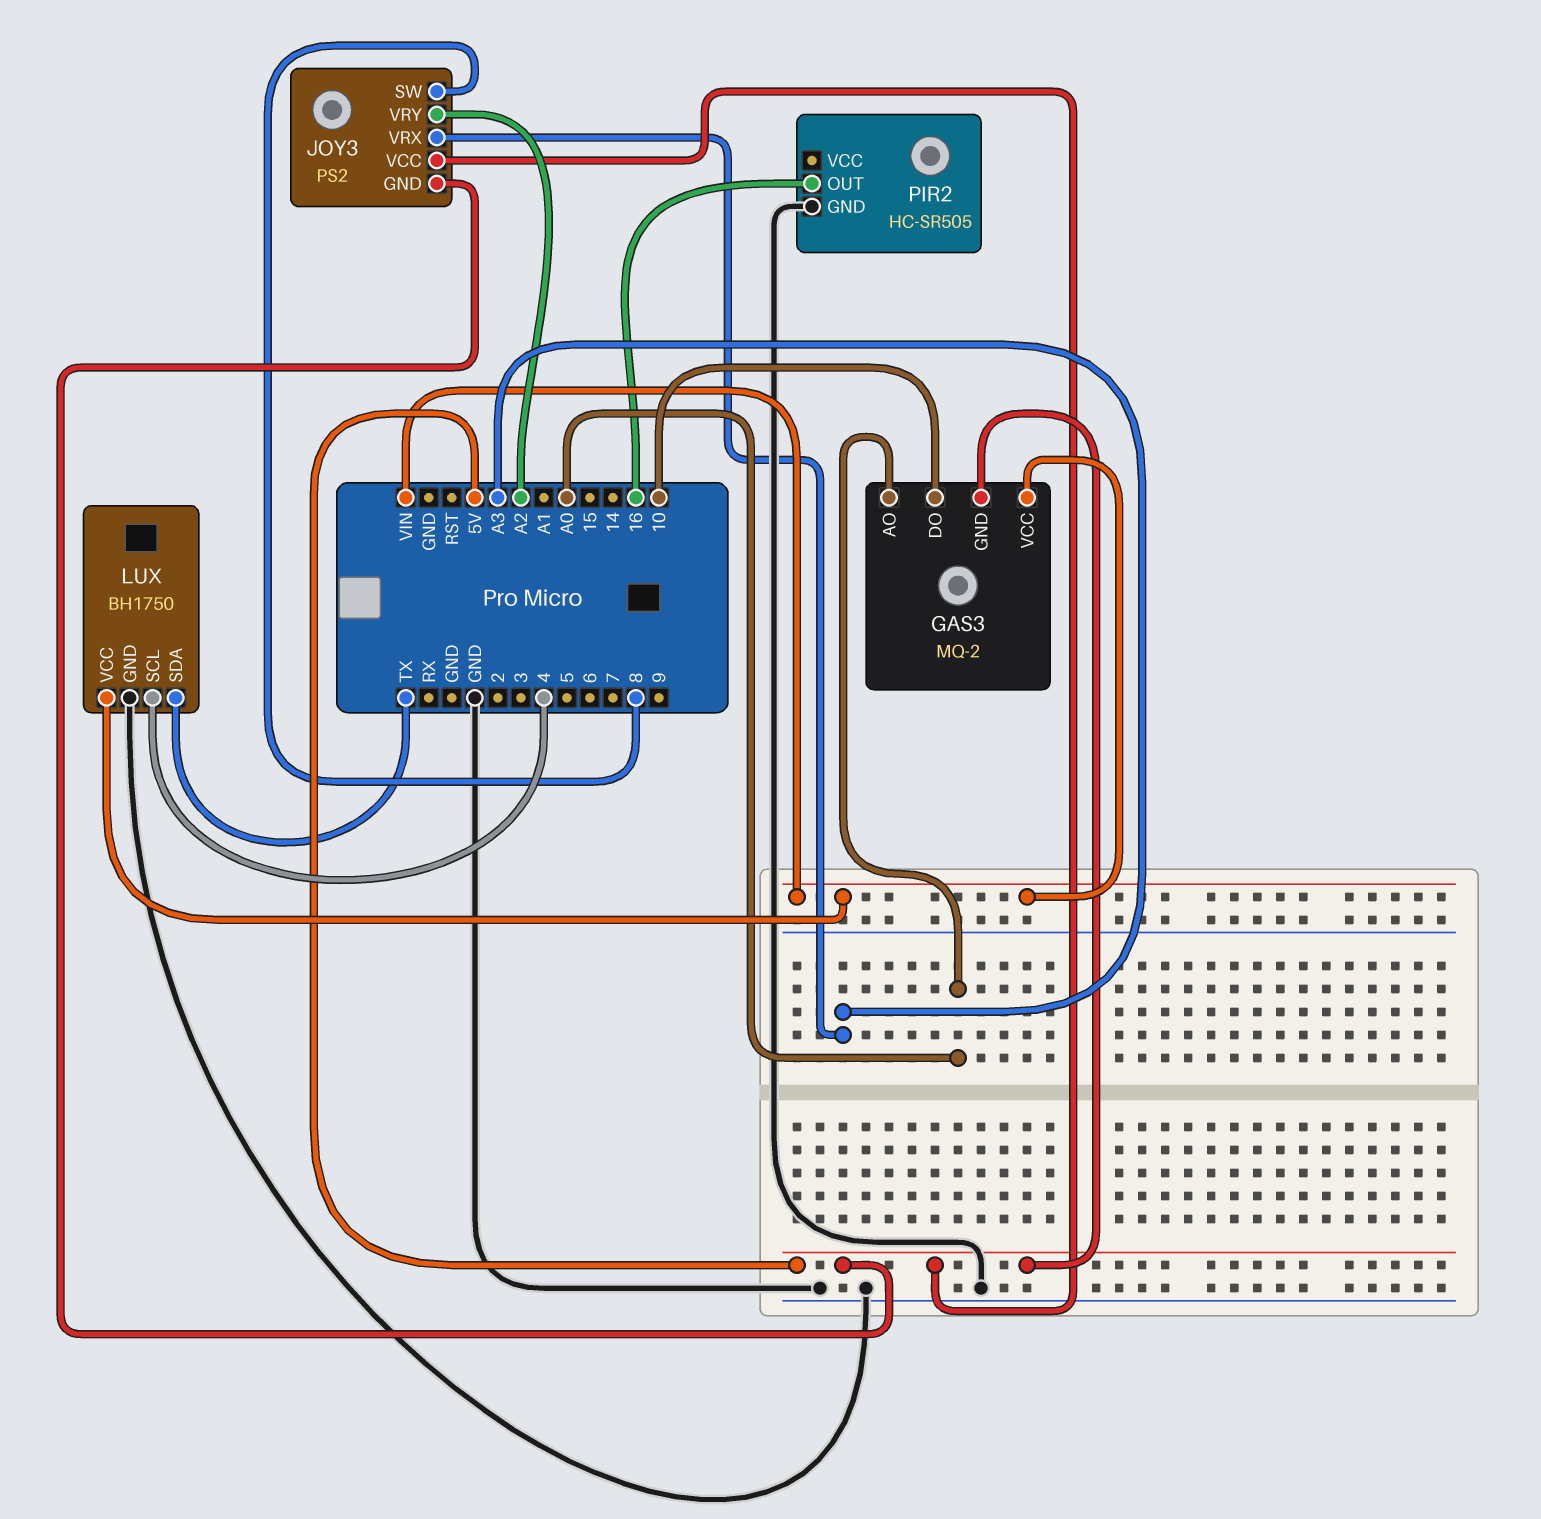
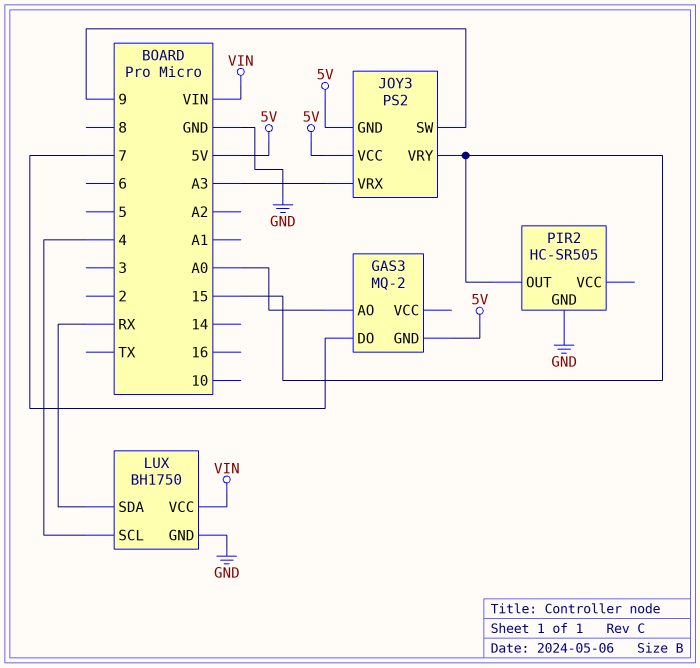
GAS3 pin DO: 10 -> 7
GAS3 pin VCC: VIN -> none
JOY3 pin SW: 8 -> 9
JOY3 pin VRY: A2 -> 15
LUX pin SDA: TX -> RX
PIR2 pin OUT: 16 -> 15

